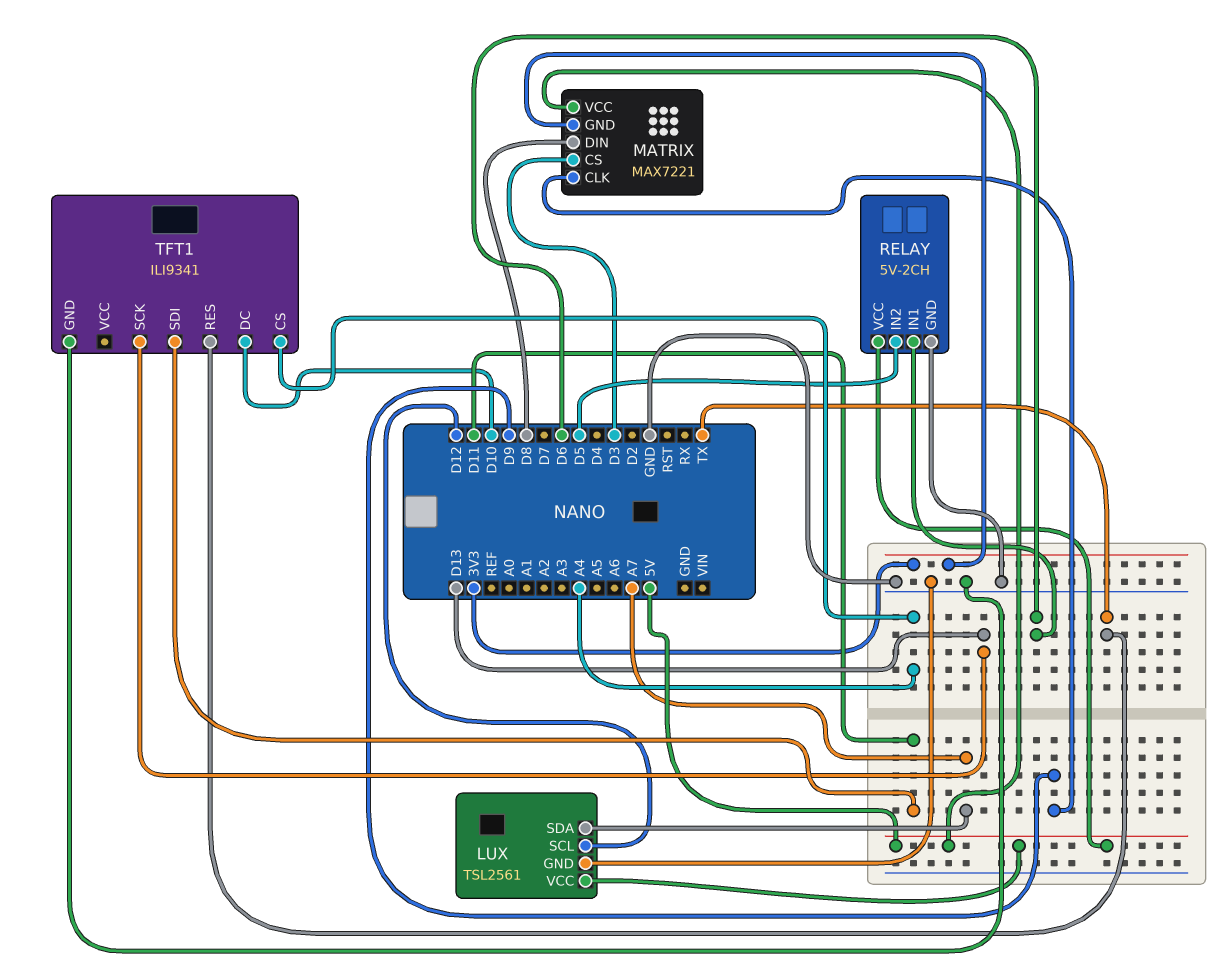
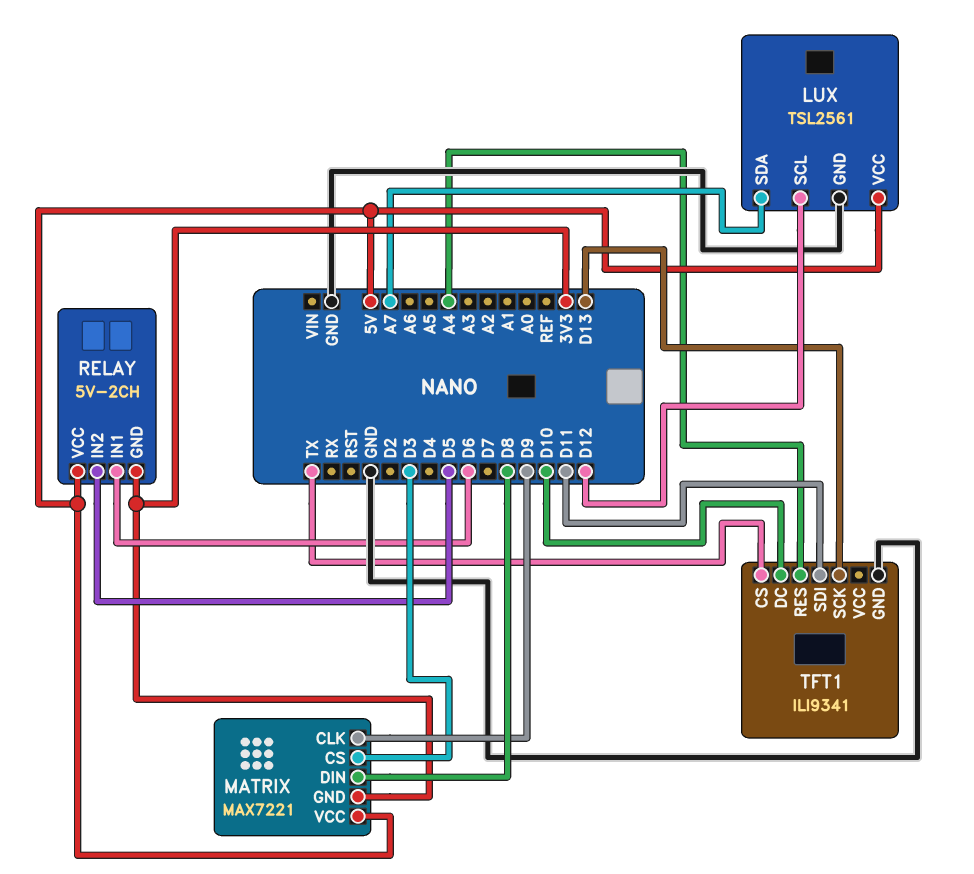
RELAY pin GND: GND -> 3V3
TFT1 pin CS: A4 -> TX
TFT1 pin RES: TX -> A4

